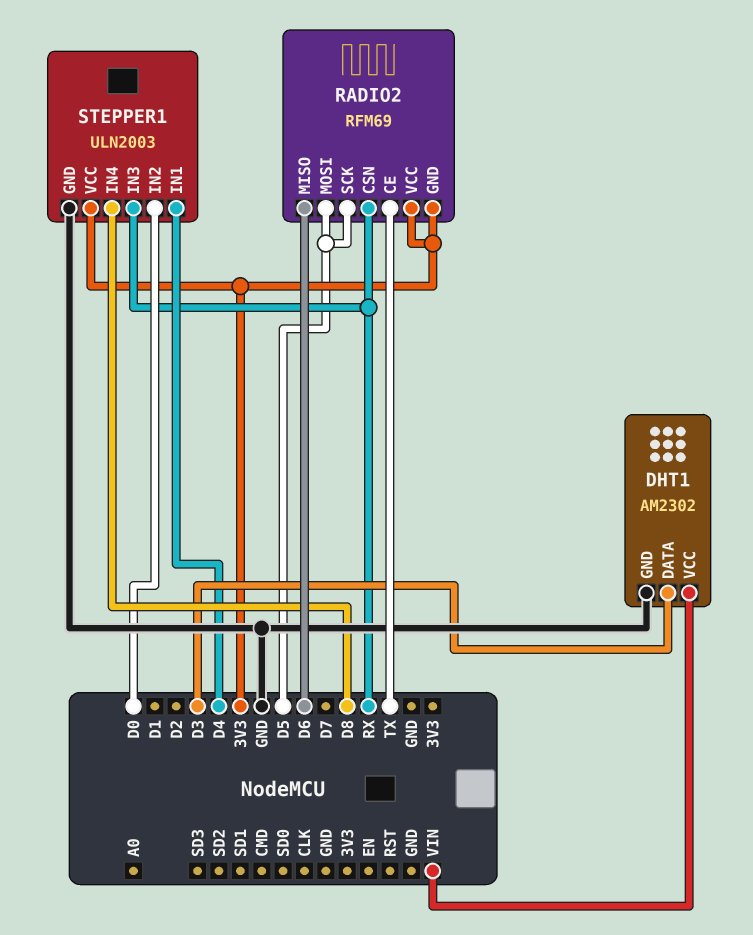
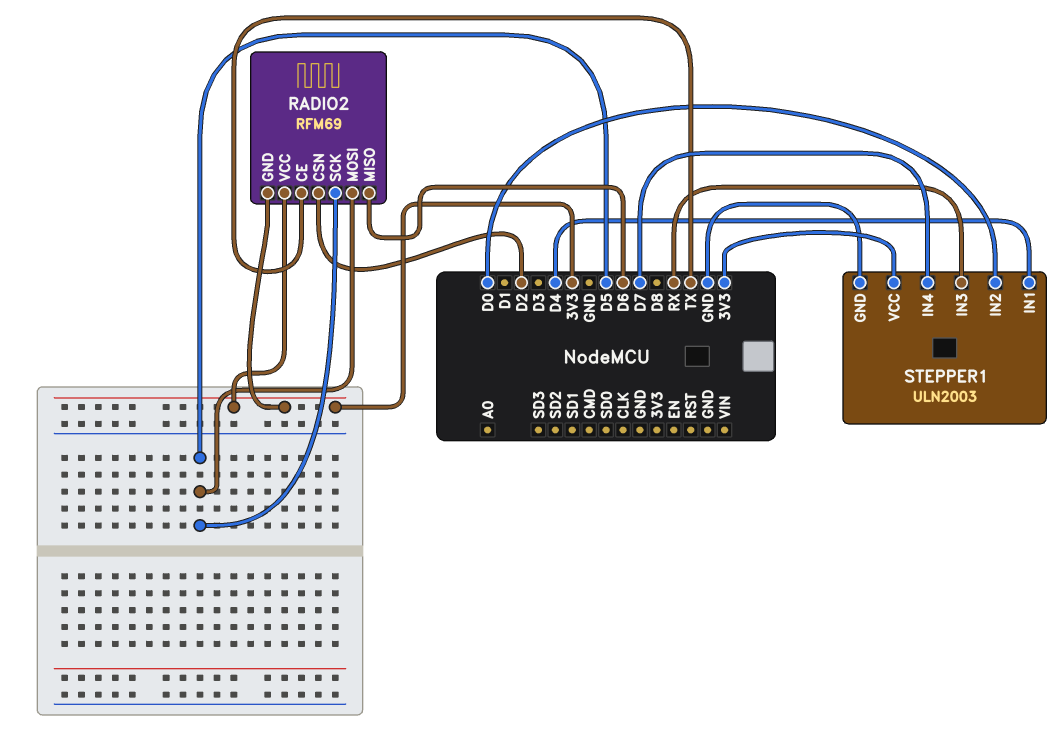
DHT1: AM2302 -> none
DHT1 pin DATA: D3 -> none
DHT1 pin GND: GND -> none
DHT1 pin VCC: VIN -> none
RADIO2 pin CSN: RX -> D2
STEPPER1 pin IN4: D8 -> D7

